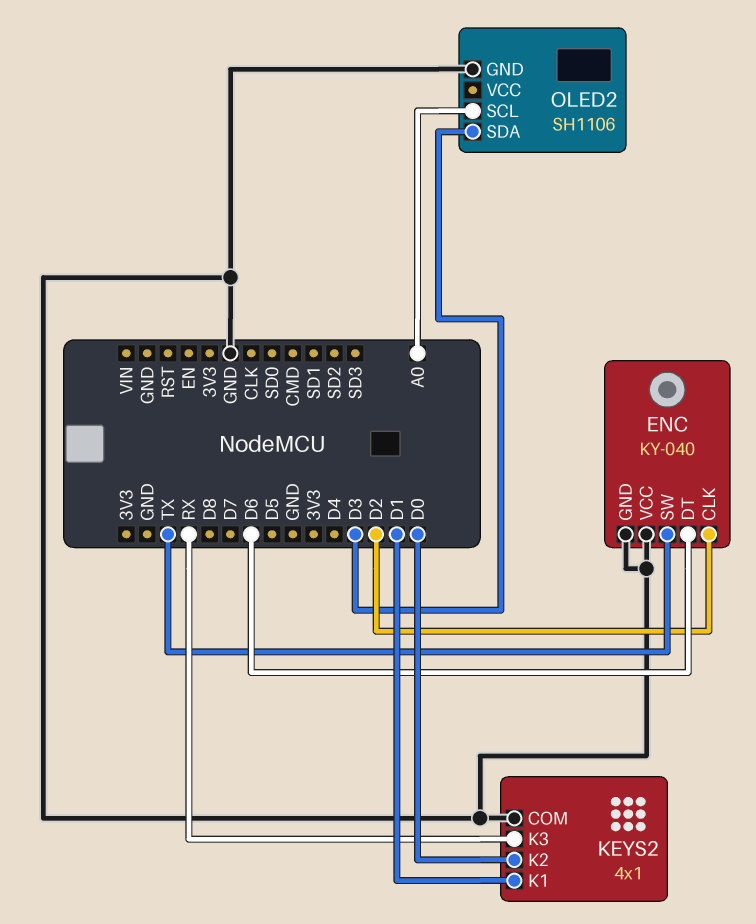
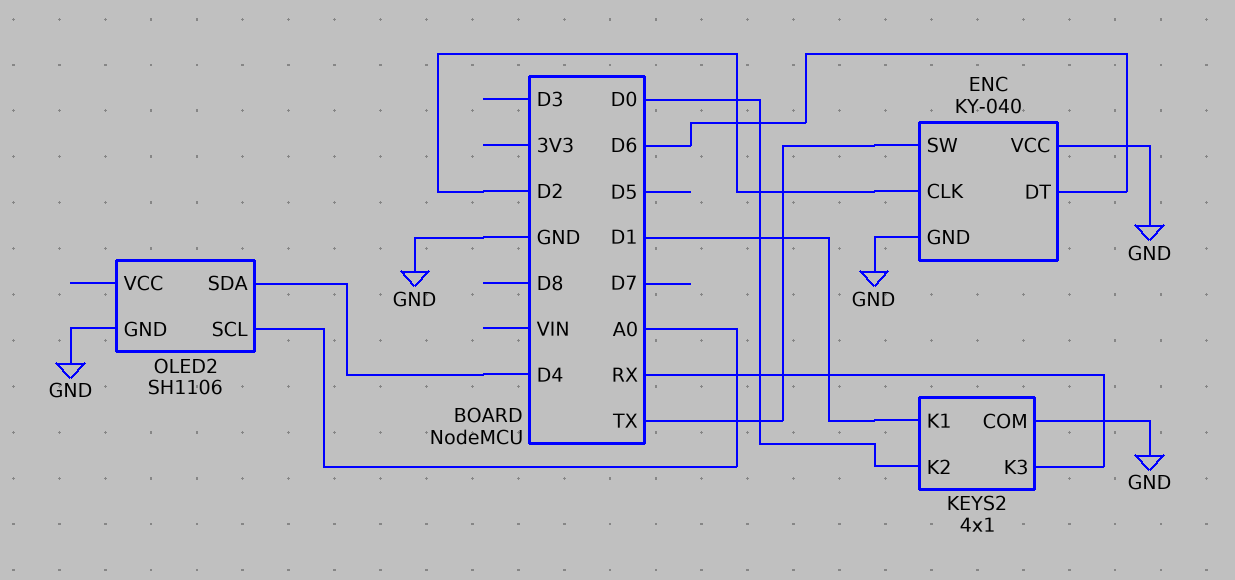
OLED2 pin SDA: D3 -> D4

